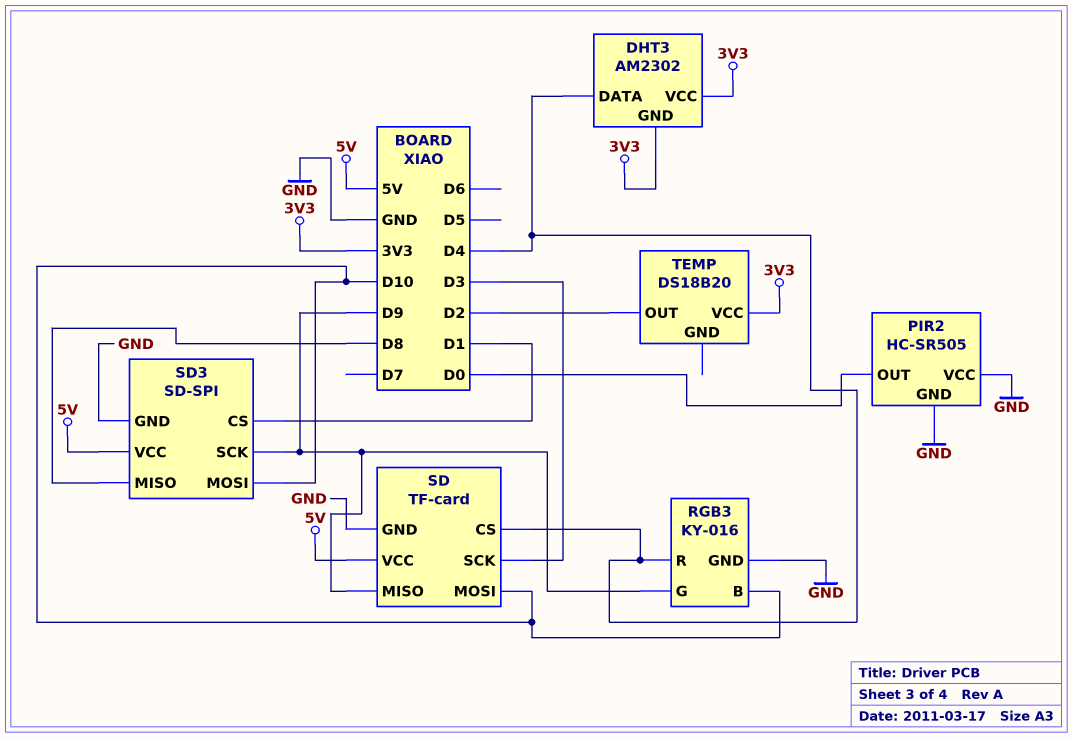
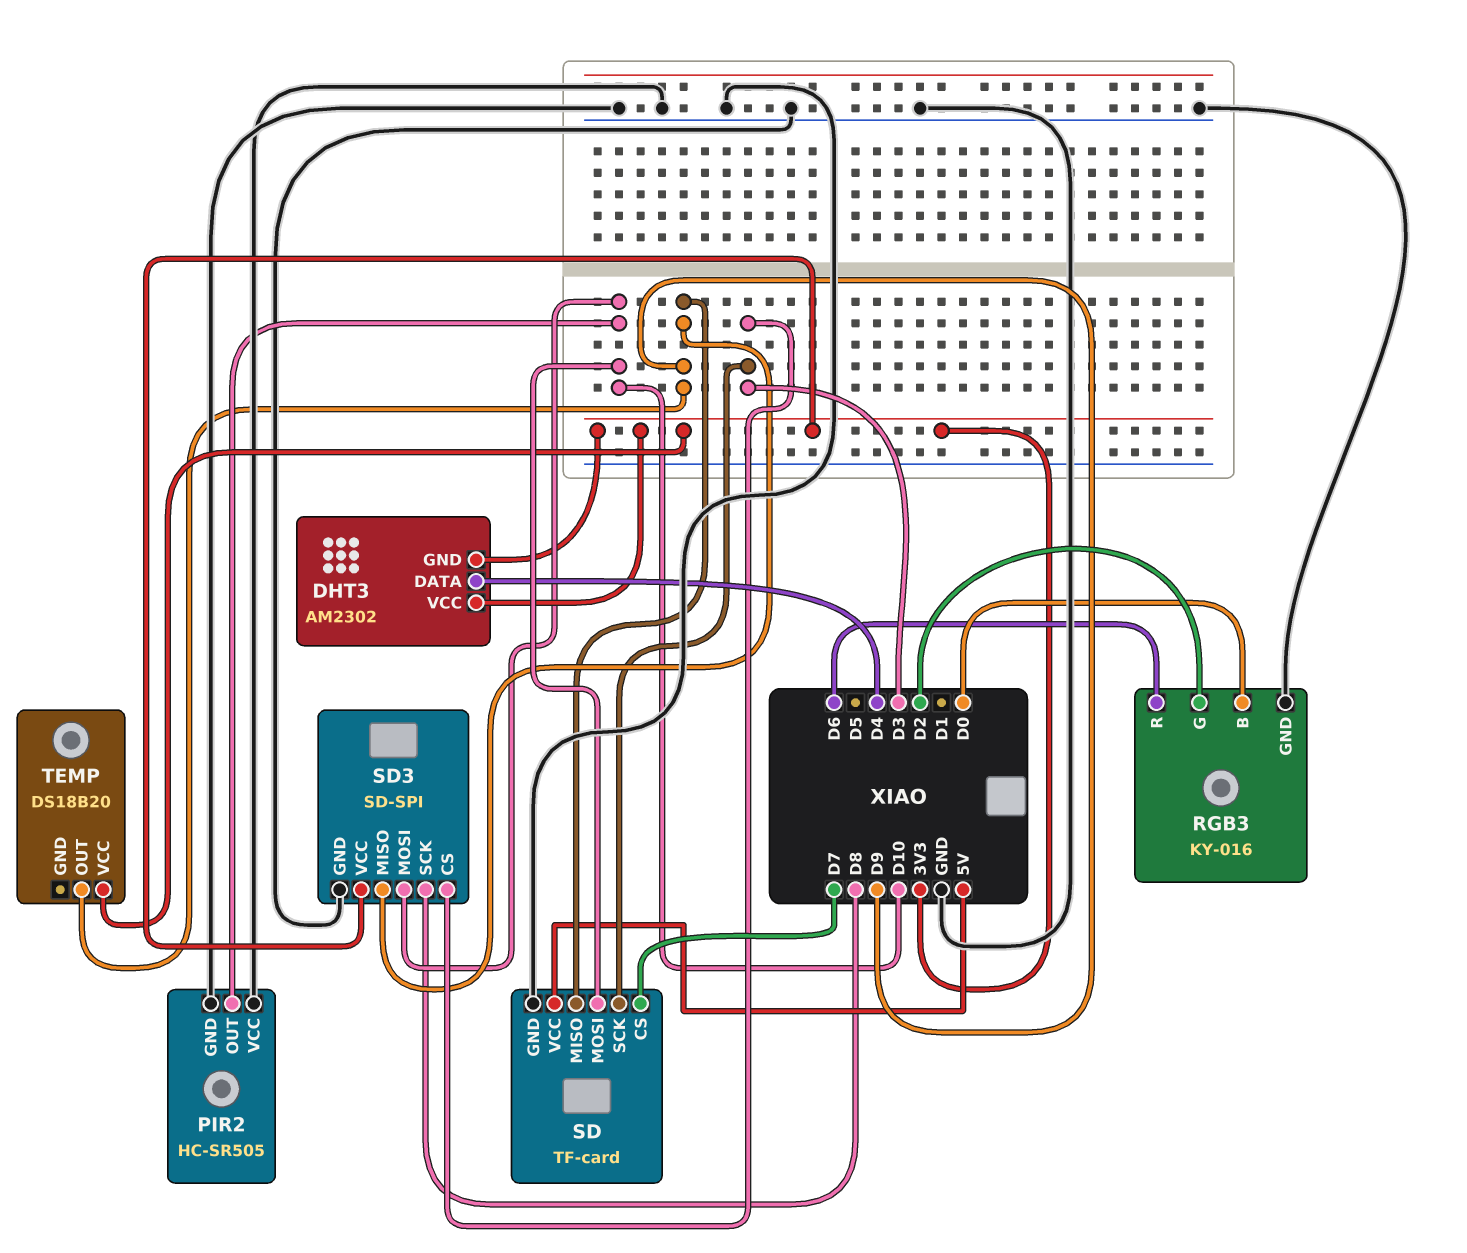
PIR2 pin OUT: D0 -> D10
RGB3 pin B: D10 -> D0
RGB3 pin G: D9 -> D2
RGB3 pin R: D4 -> D6
SD pin CS: D4 -> D7
SD3 pin CS: D1 -> D3
SD3 pin MISO: D8 -> D9
SD3 pin SCK: D9 -> D8
SD3 pin VCC: 5V -> 3V3
TEMP pin OUT: D2 -> D9

